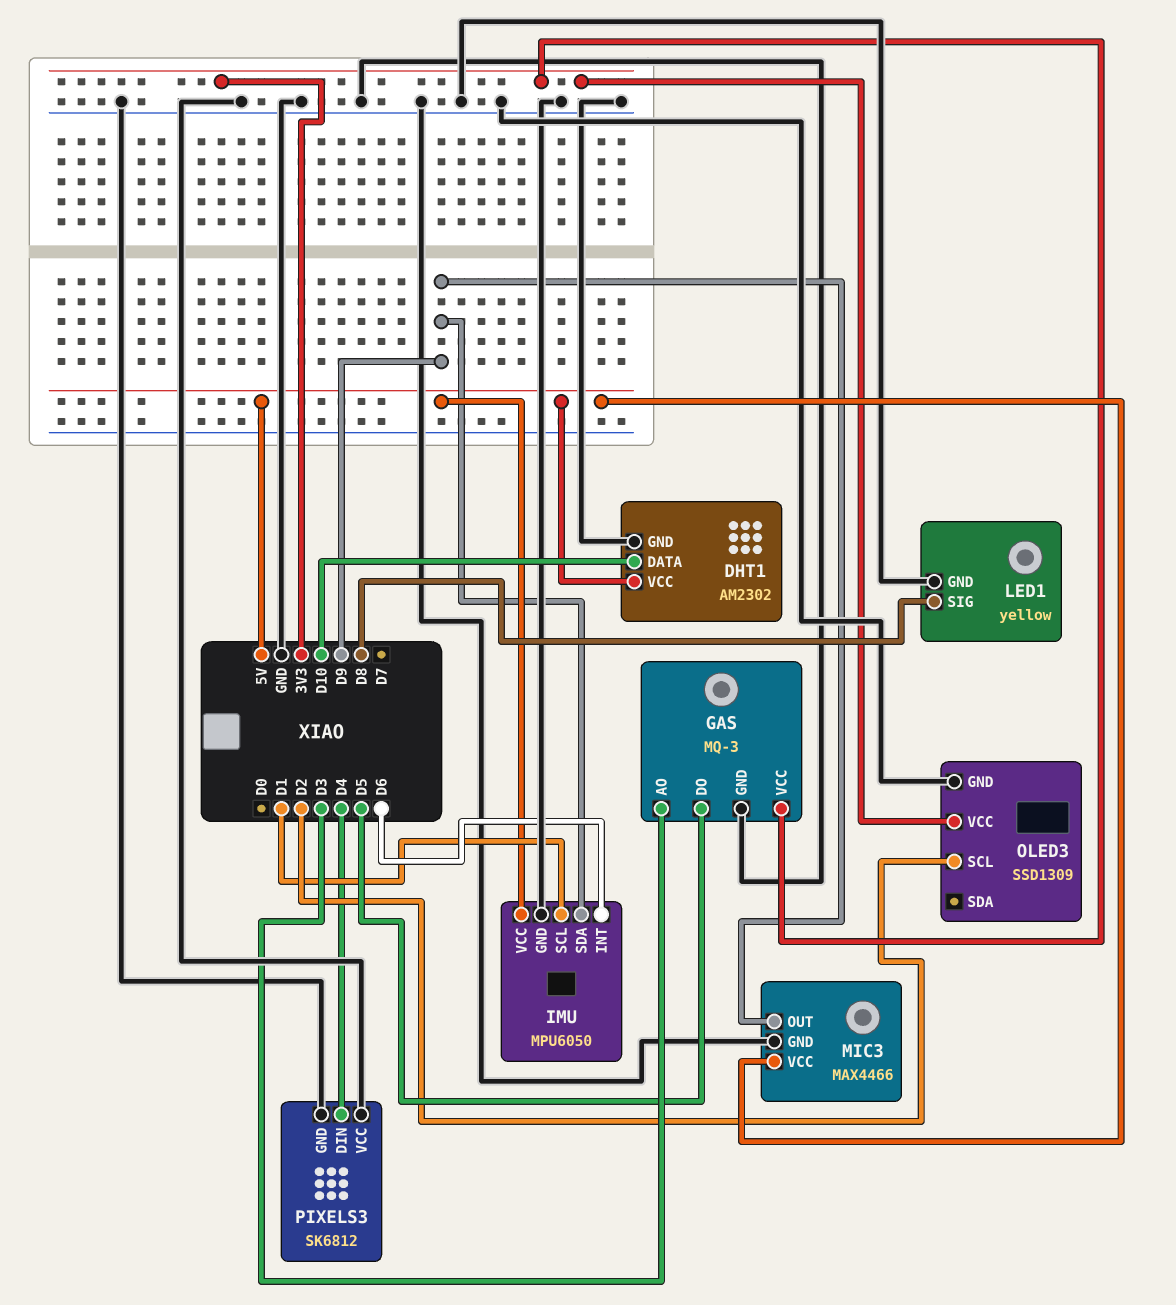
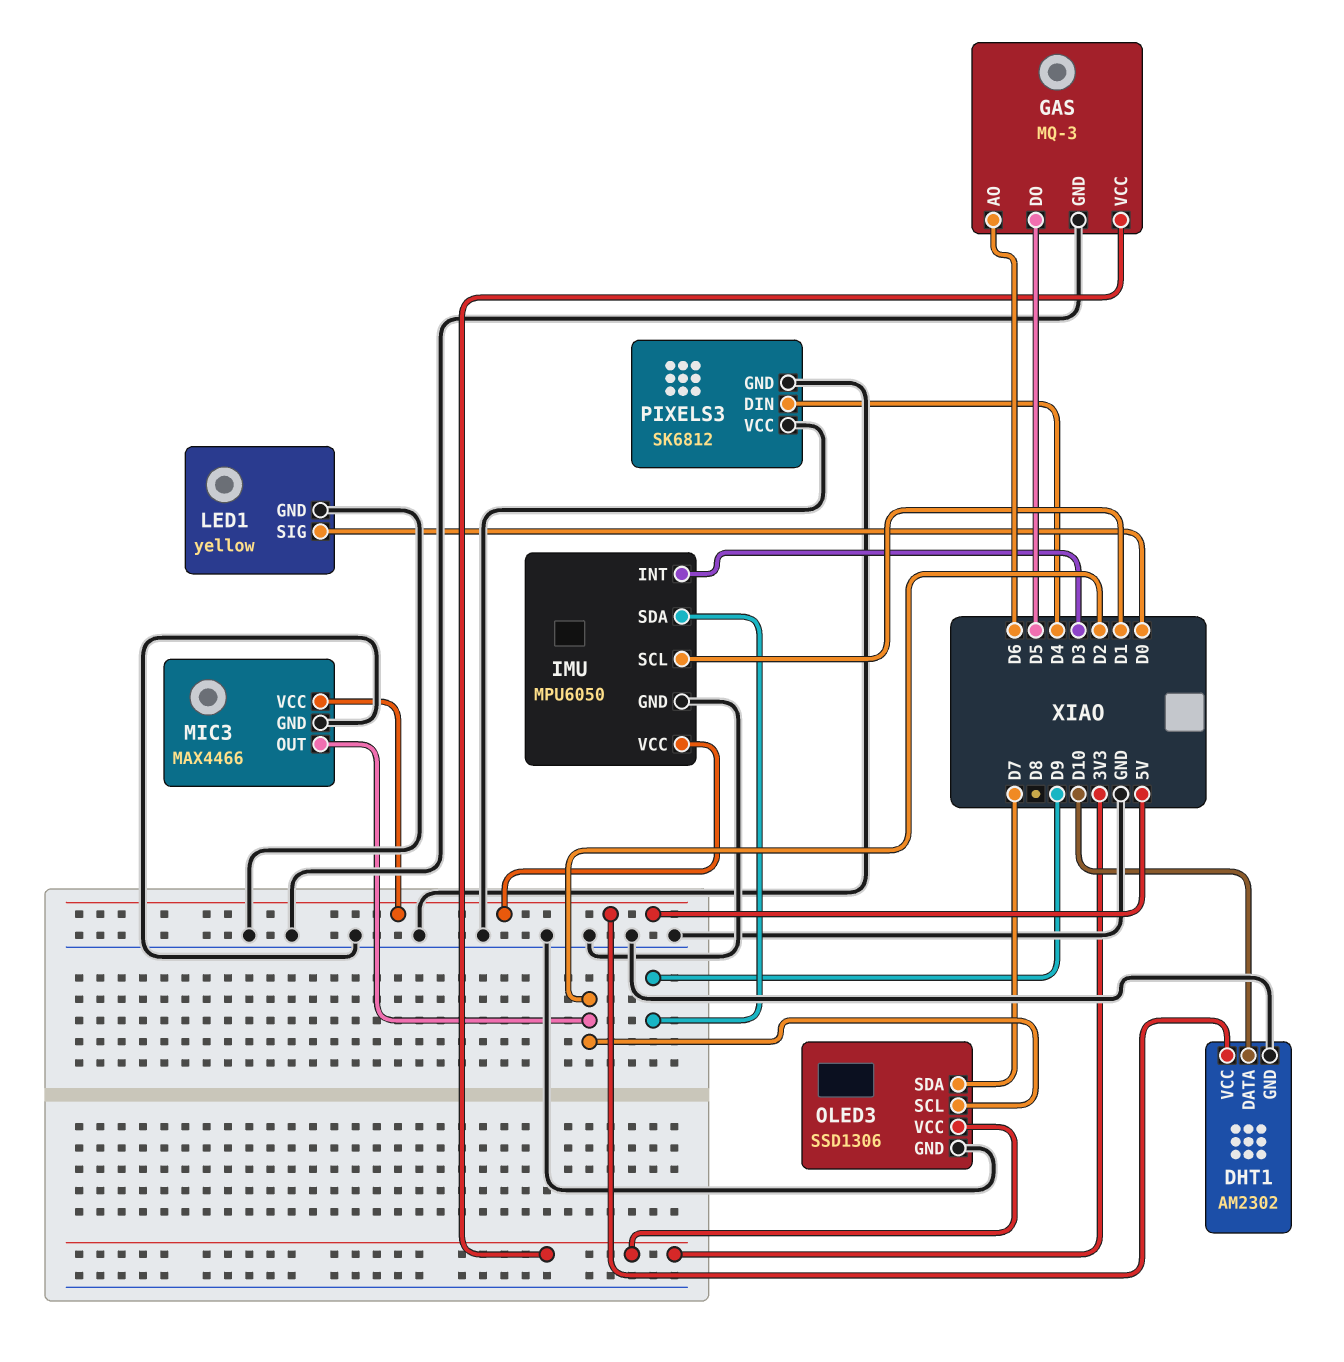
GAS pin AO: D3 -> D6
IMU pin INT: D6 -> D3
LED1 pin SIG: D8 -> D0
MIC3 pin OUT: D9 -> D2
OLED3: SSD1309 -> SSD1306
OLED3 pin SDA: none -> D7

